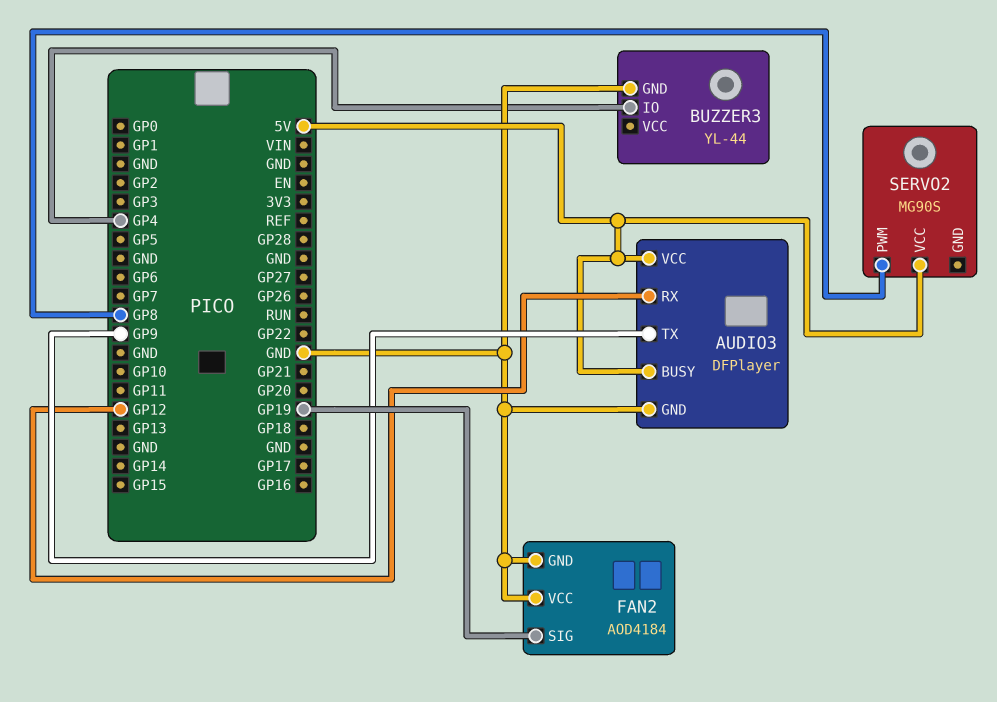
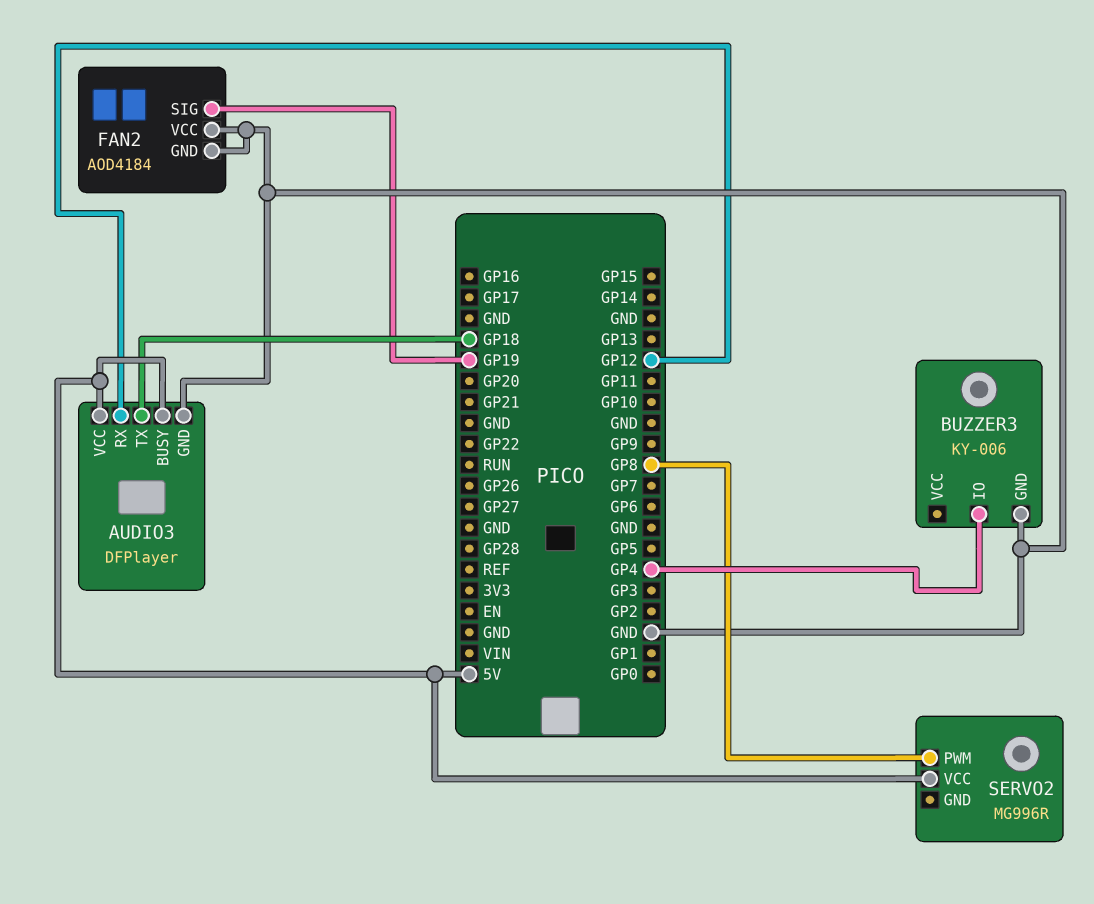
AUDIO3 pin TX: GP9 -> GP18
BUZZER3: YL-44 -> KY-006
SERVO2: MG90S -> MG996R

